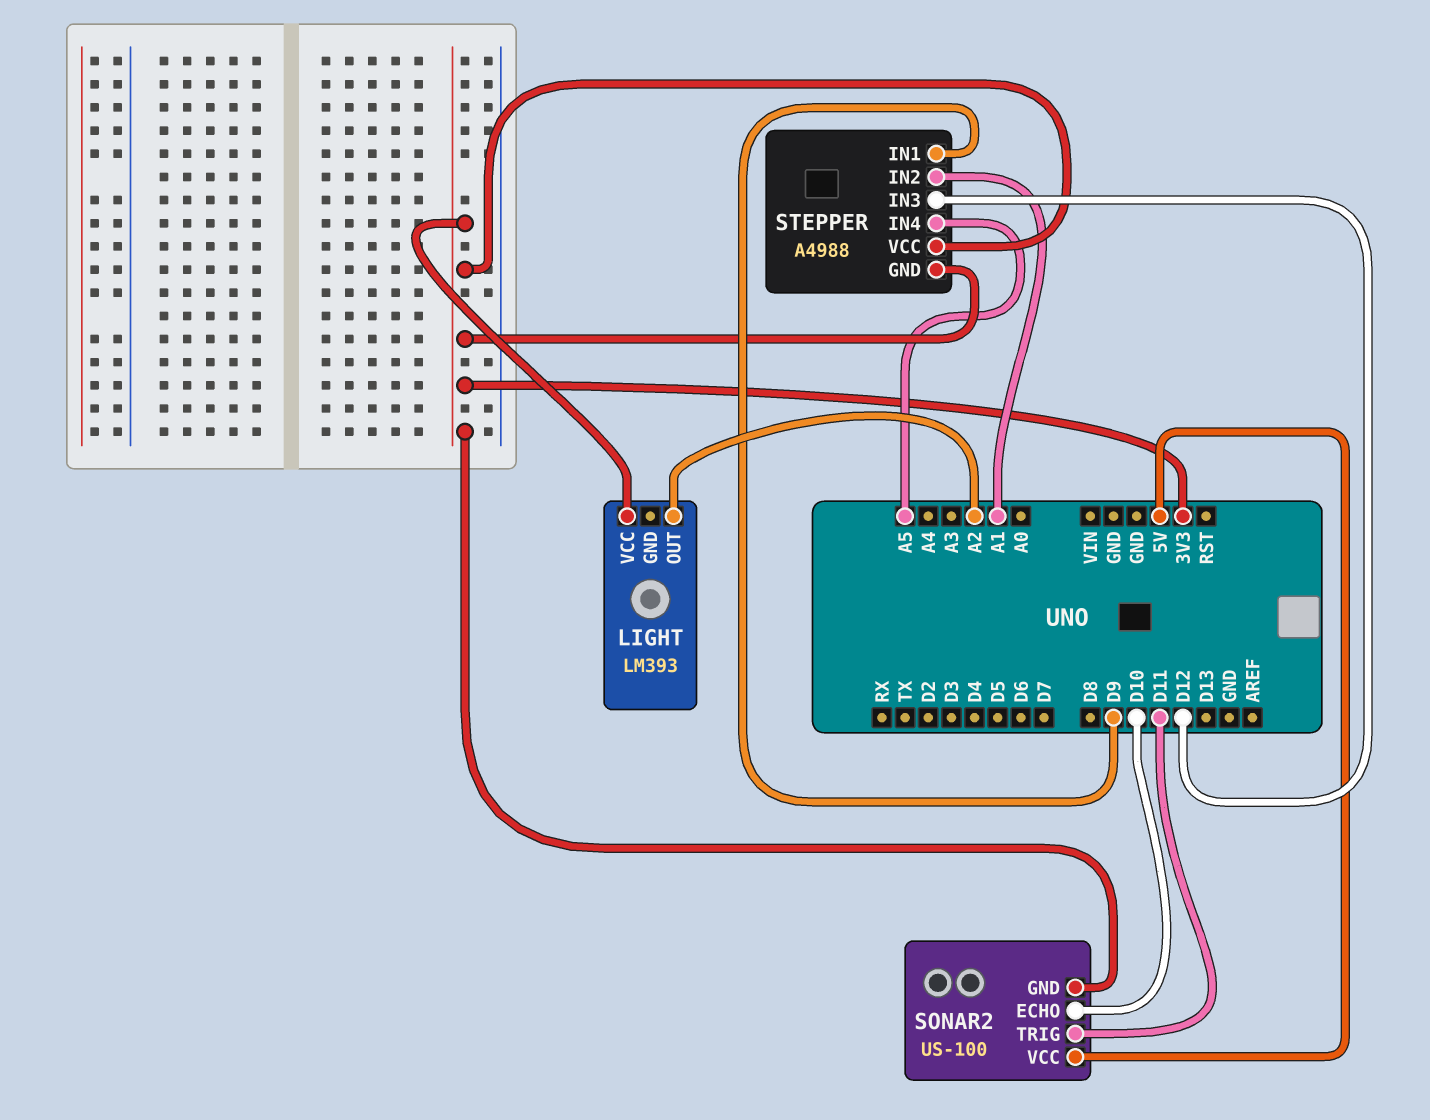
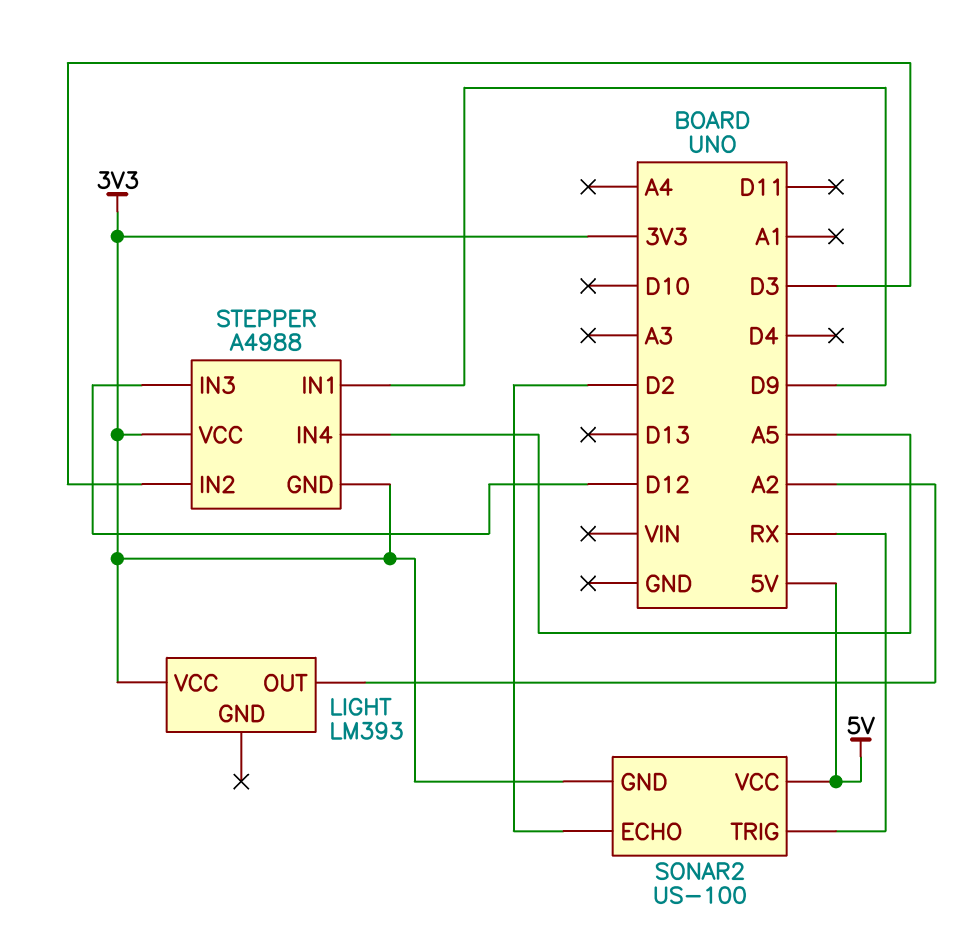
SONAR2 pin ECHO: D10 -> D2
SONAR2 pin TRIG: D11 -> RX
STEPPER pin IN2: A1 -> D3

